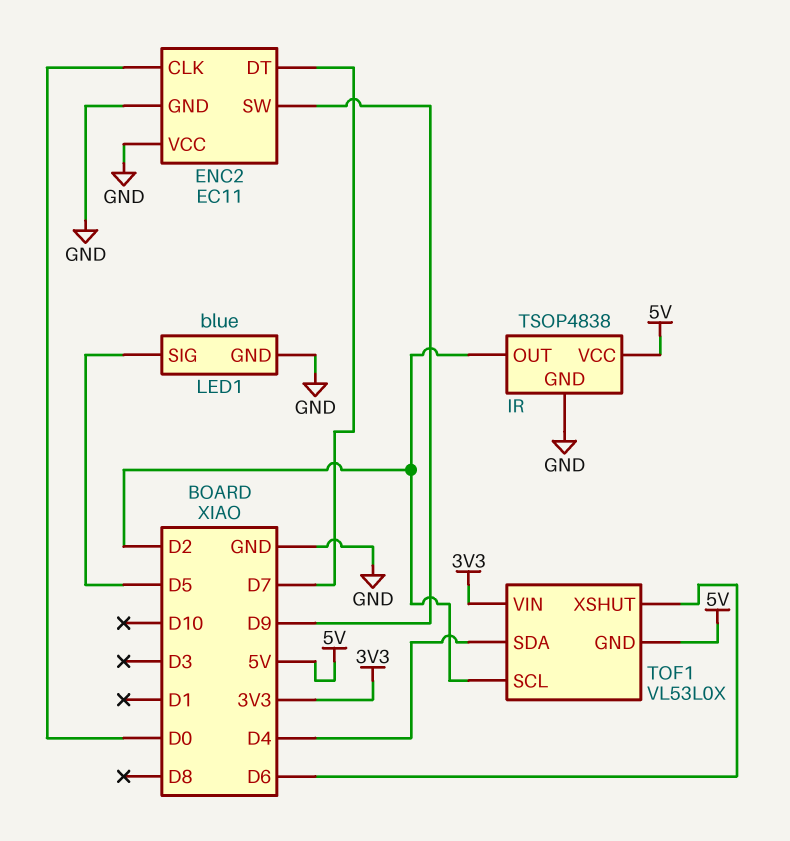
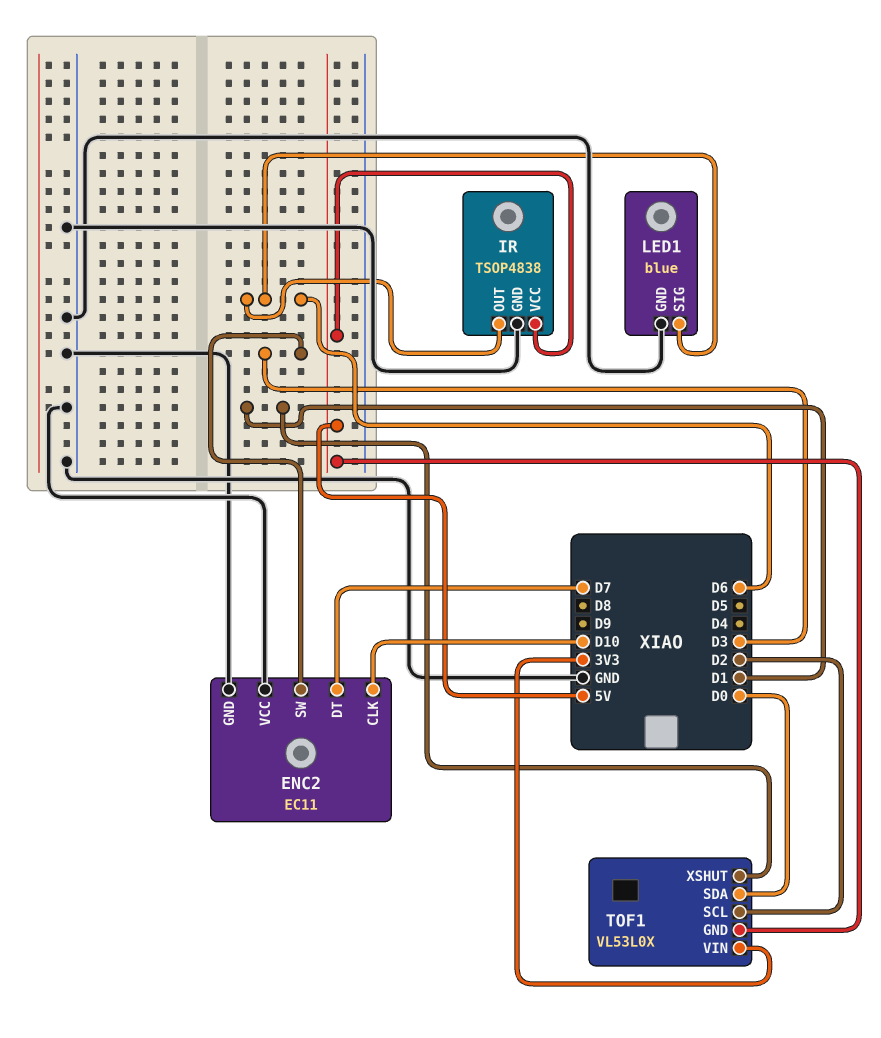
ENC2 pin CLK: D0 -> D10
ENC2 pin SW: D9 -> D3
IR pin OUT: D2 -> D6
LED1 pin SIG: D5 -> D6
TOF1 pin SDA: D4 -> D0
TOF1 pin XSHUT: D6 -> D1

